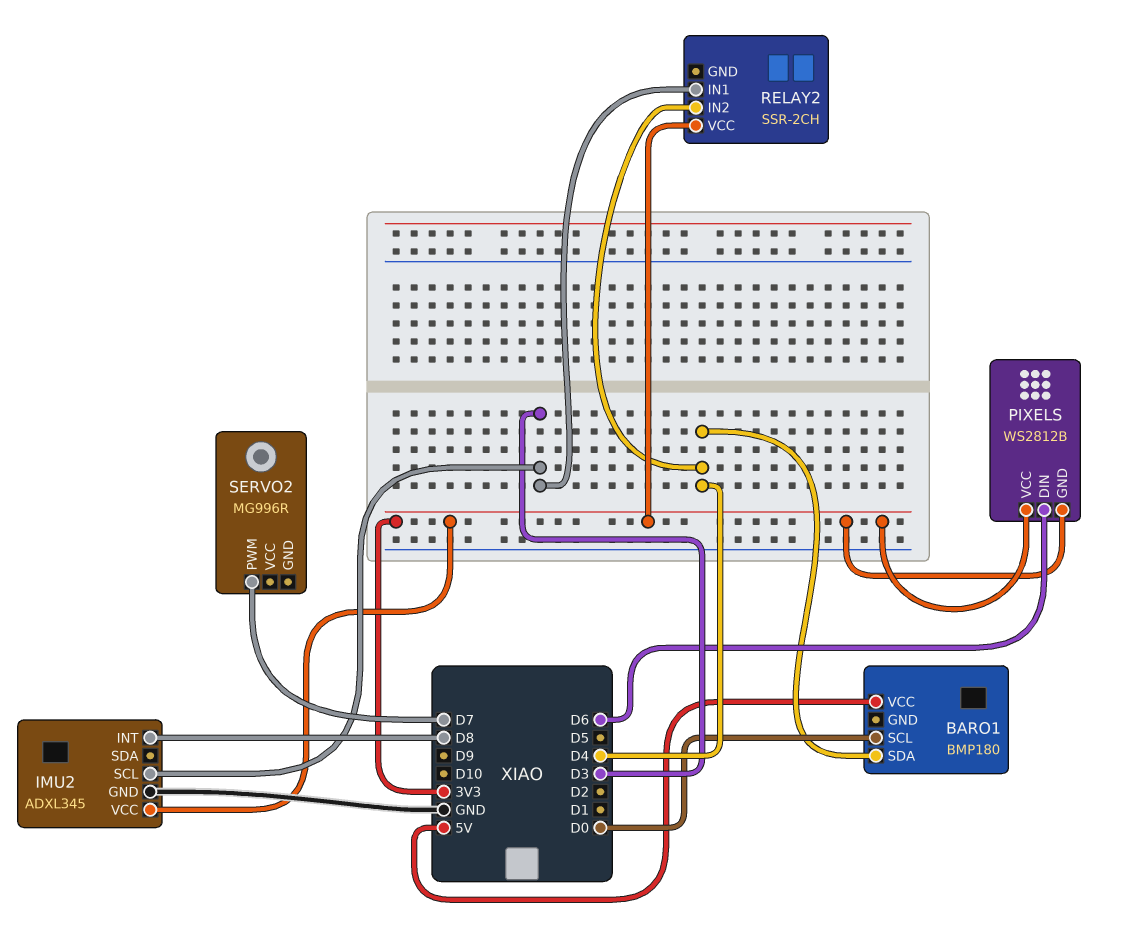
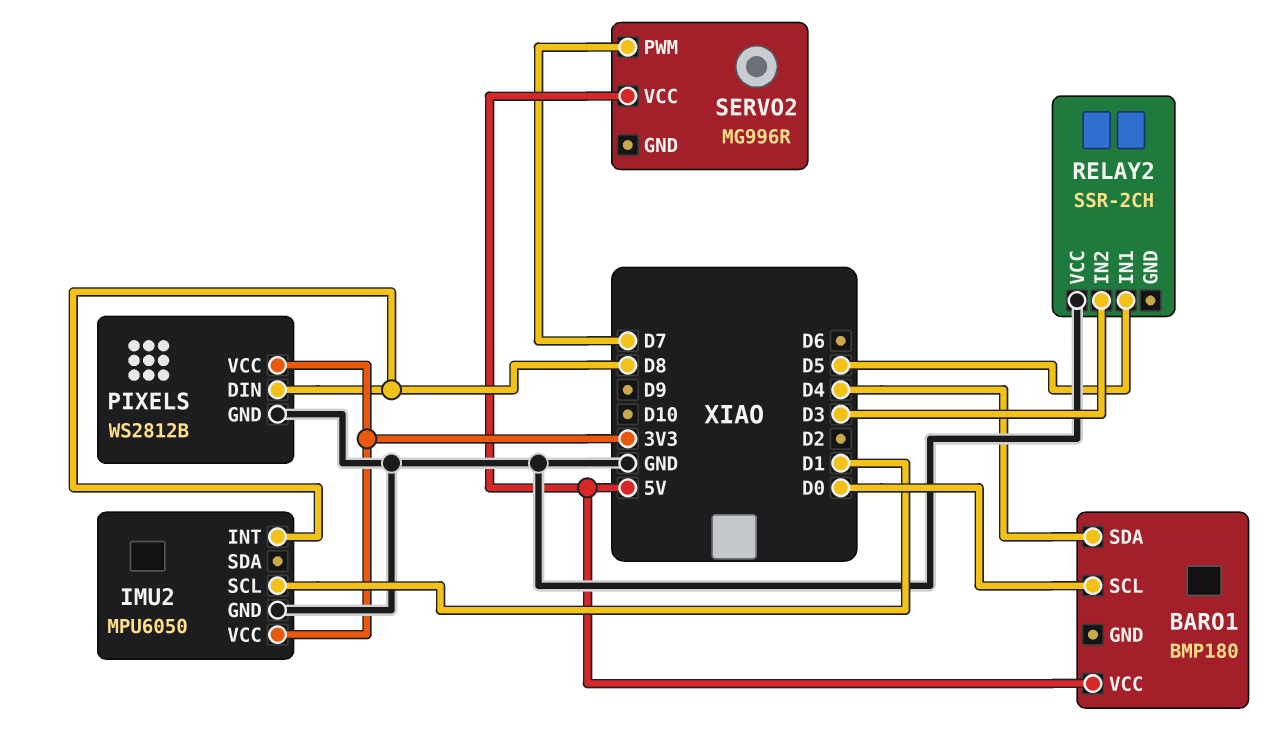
IMU2: ADXL345 -> MPU6050
IMU2 pin SCL: D3 -> D1
PIXELS pin DIN: D6 -> D8
PIXELS pin GND: 3V3 -> GND
RELAY2 pin IN1: D3 -> D5
RELAY2 pin IN2: D4 -> D3
RELAY2 pin VCC: 3V3 -> GND
SERVO2 pin VCC: none -> 5V

